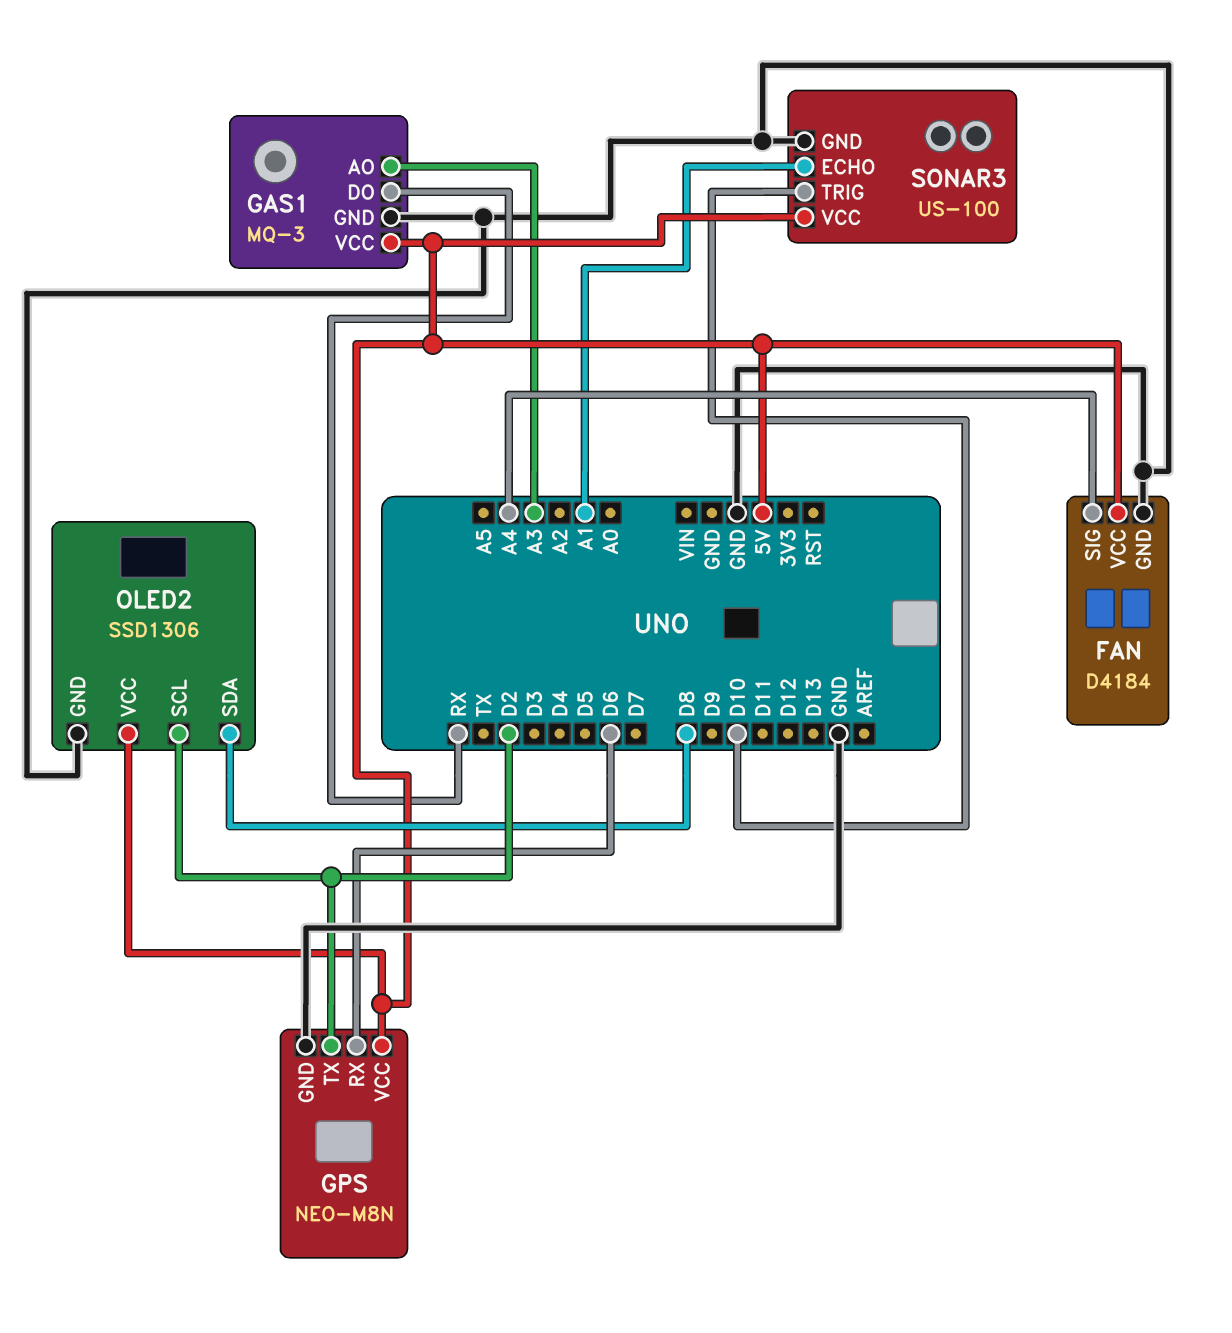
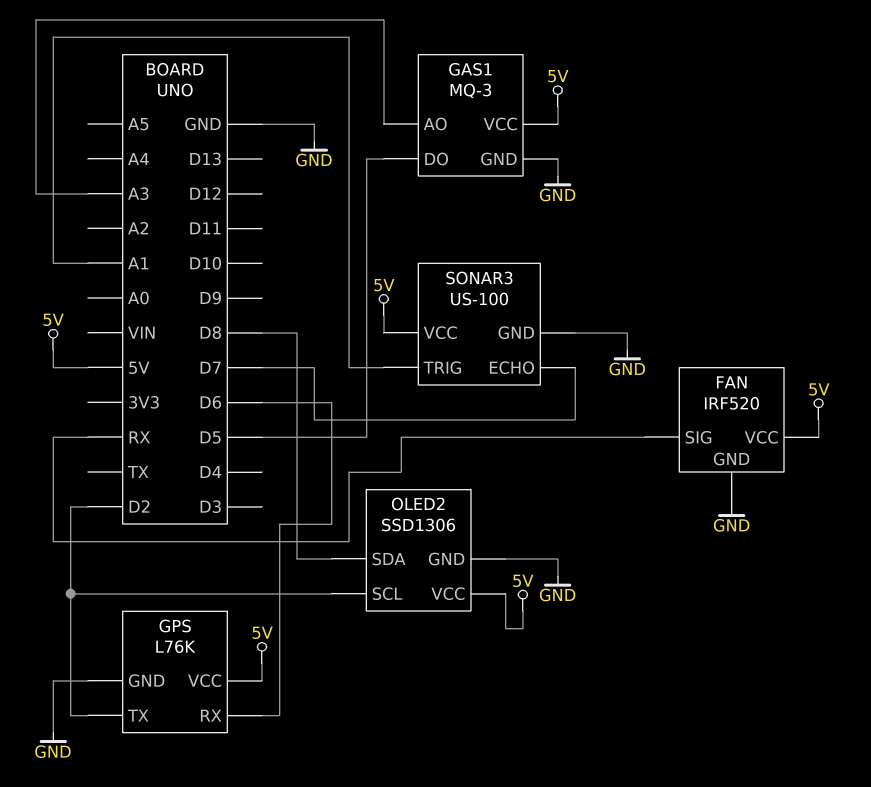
FAN: D4184 -> IRF520
FAN pin SIG: A4 -> RX
GAS1 pin DO: RX -> D5
GPS: NEO-M8N -> L76K
SONAR3 pin ECHO: A1 -> D7
SONAR3 pin TRIG: D10 -> A1

